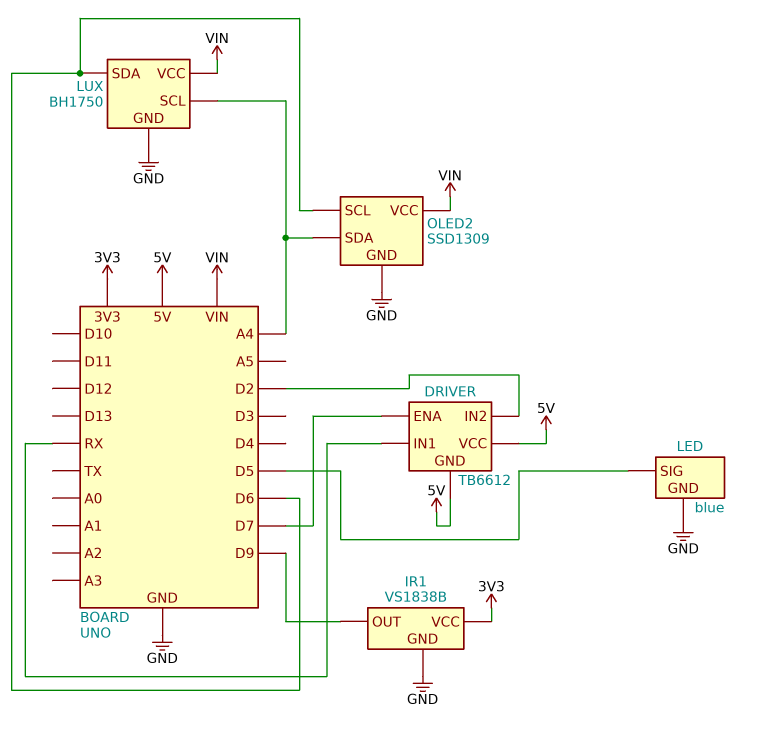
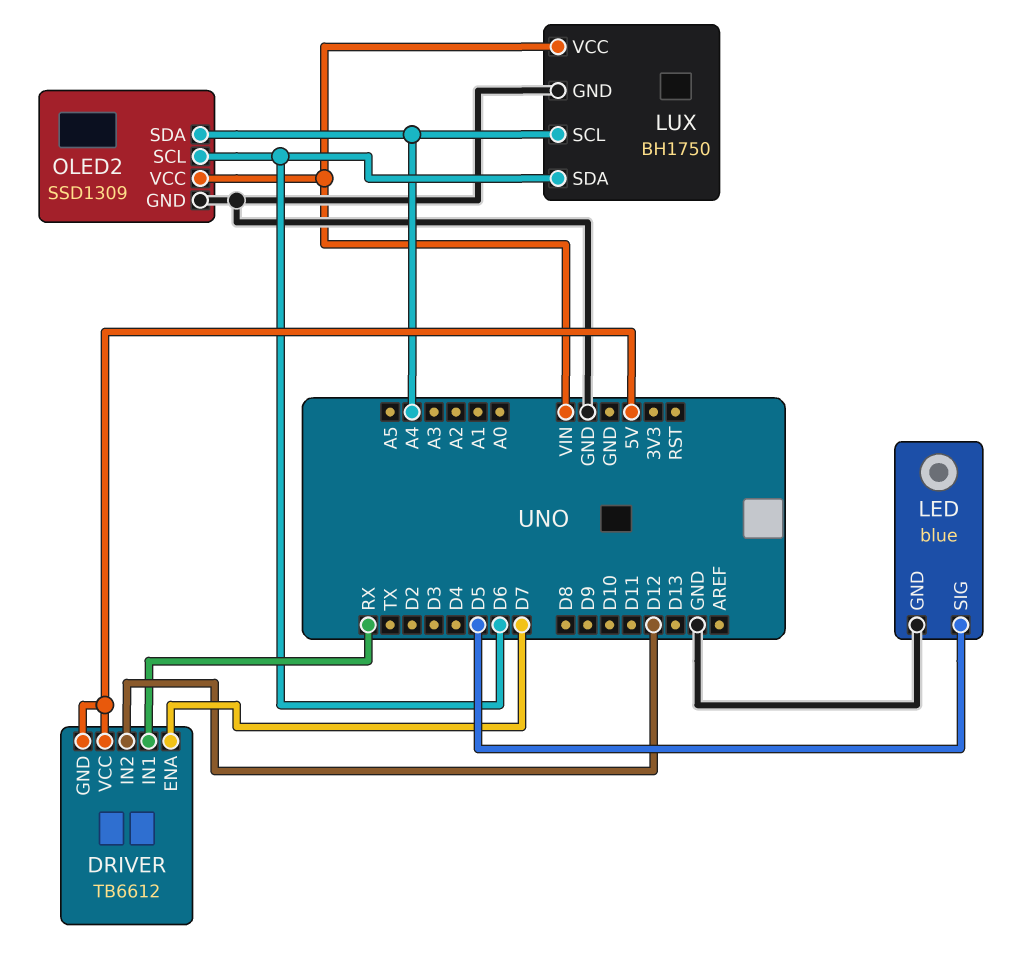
DRIVER pin IN2: D2 -> D12
IR1: VS1838B -> none
IR1 pin GND: GND -> none
IR1 pin OUT: D9 -> none
IR1 pin VCC: 3V3 -> none

